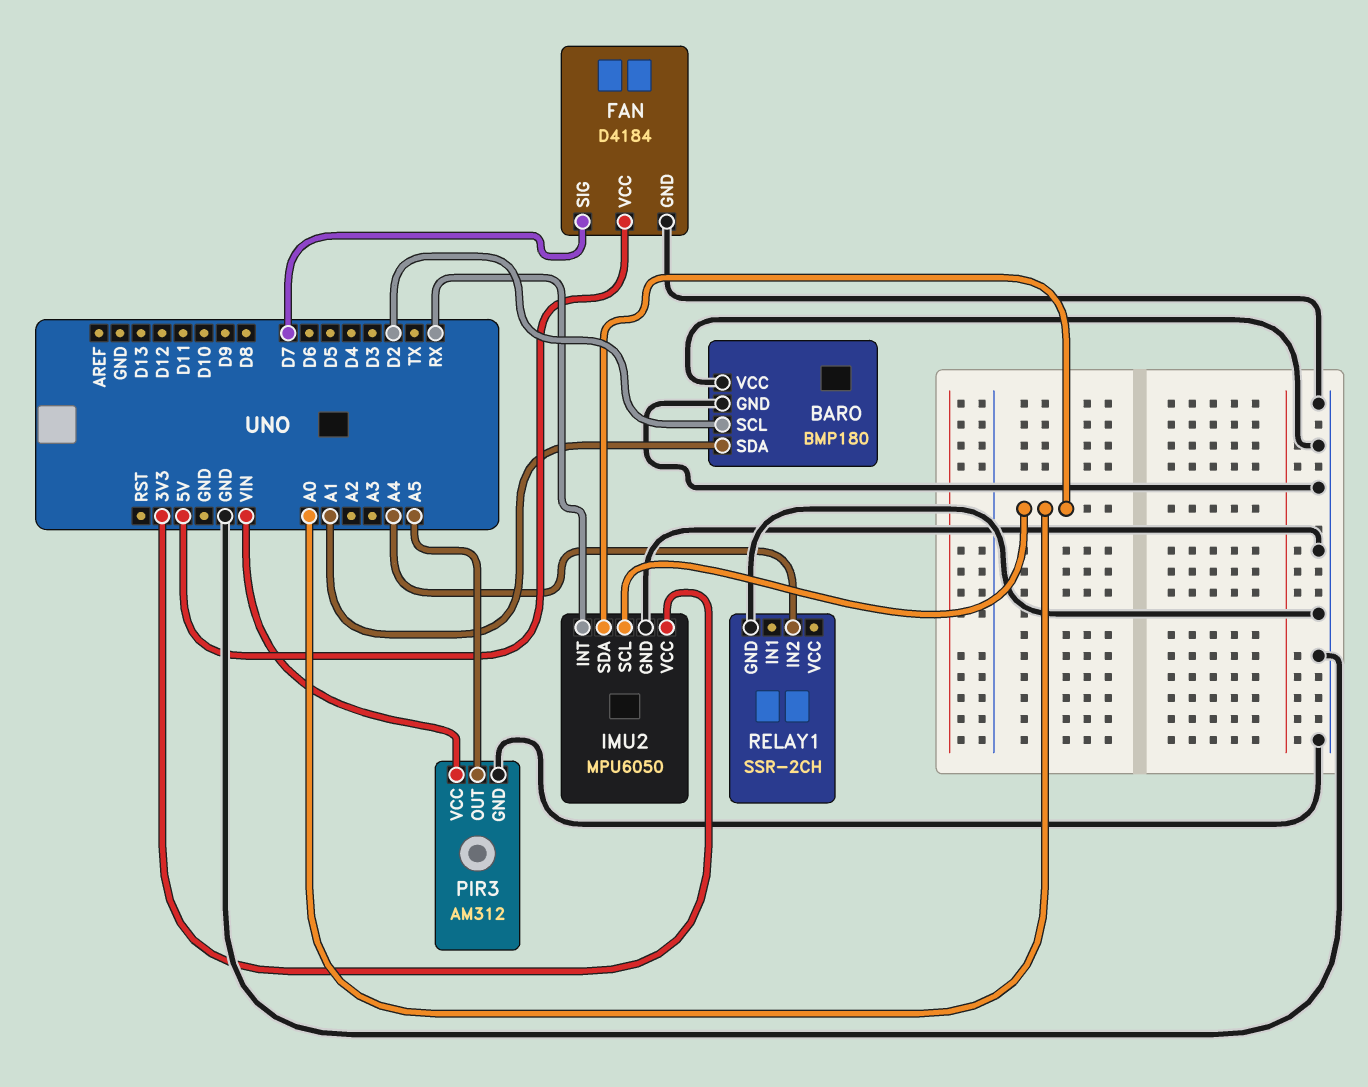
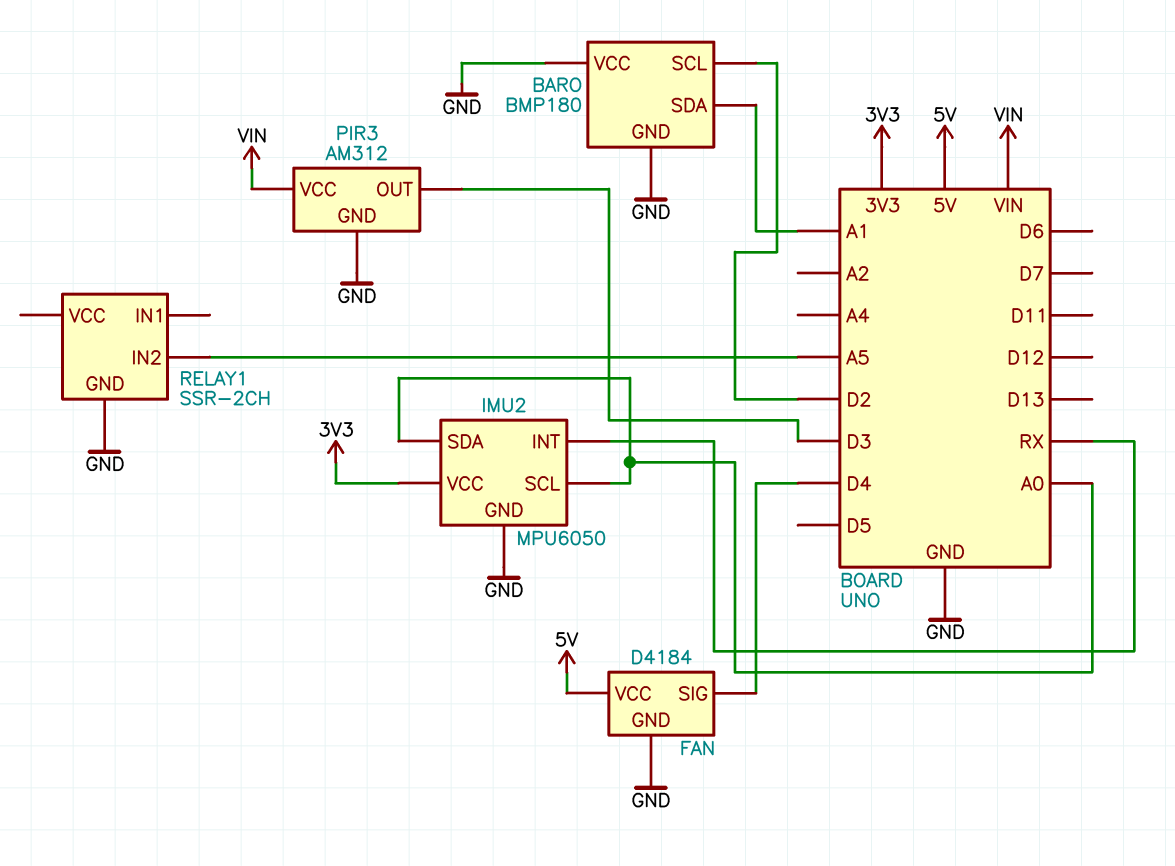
FAN pin SIG: D7 -> D4
PIR3 pin OUT: A5 -> D3
RELAY1 pin IN2: A4 -> A5

